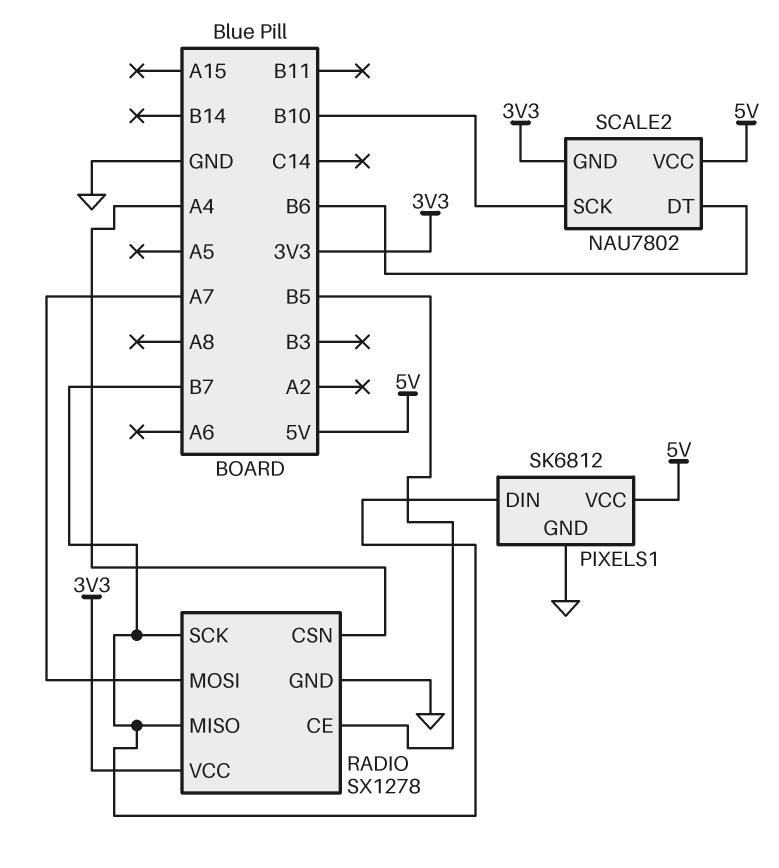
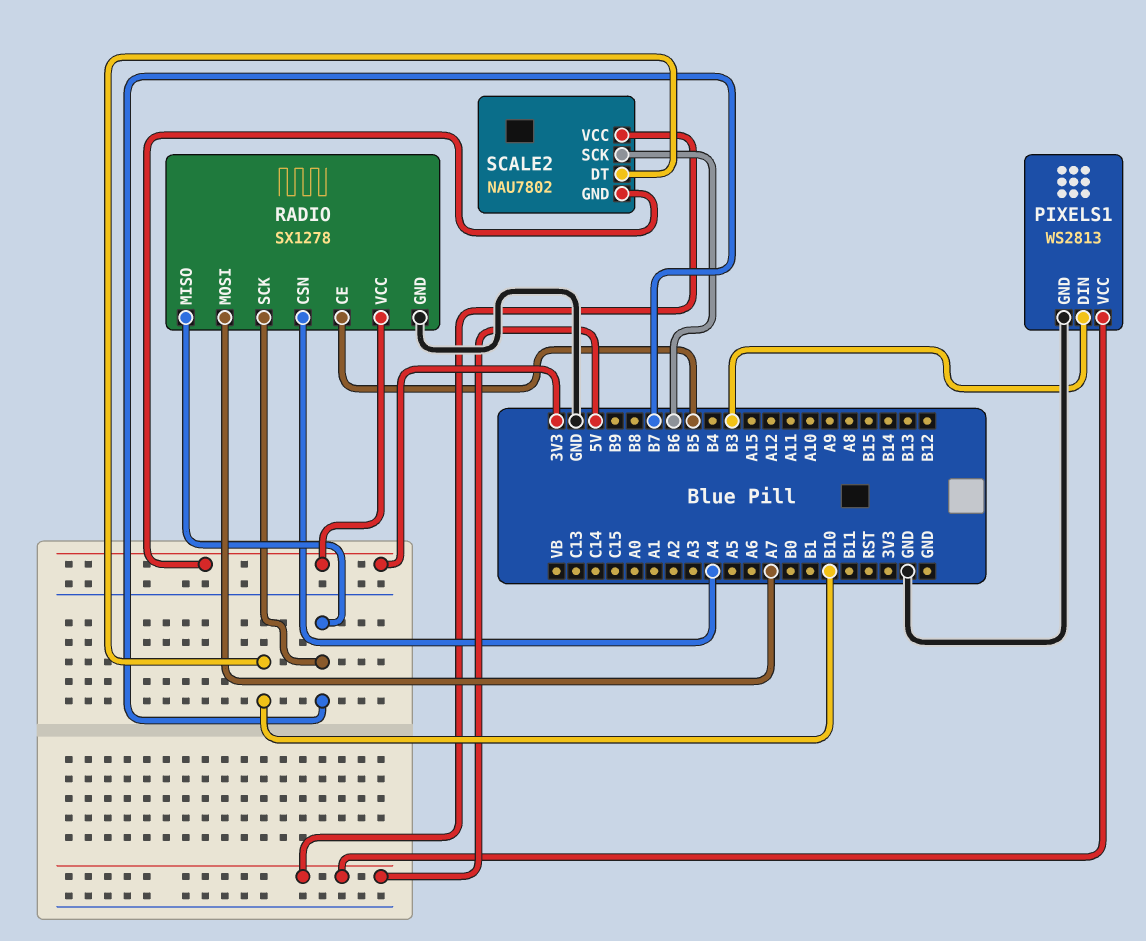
PIXELS1: SK6812 -> WS2813
PIXELS1 pin DIN: B7 -> B3
SCALE2 pin DT: B6 -> B10
SCALE2 pin SCK: B10 -> B6

